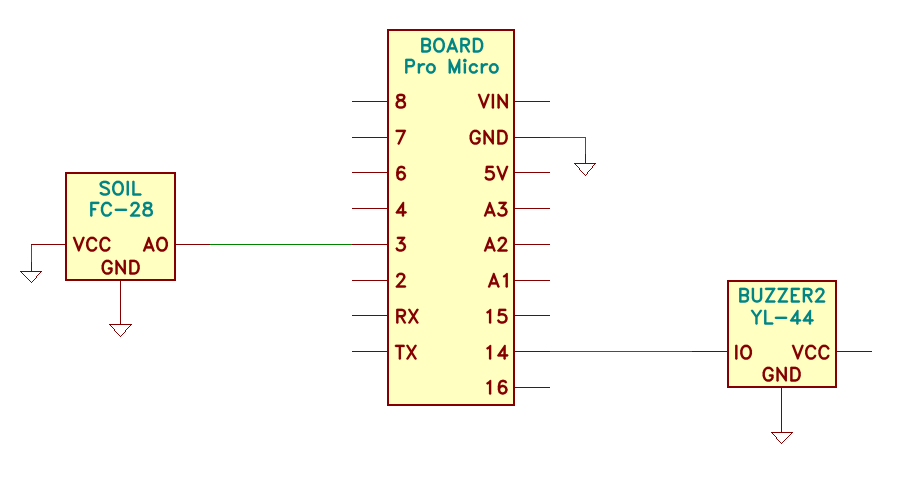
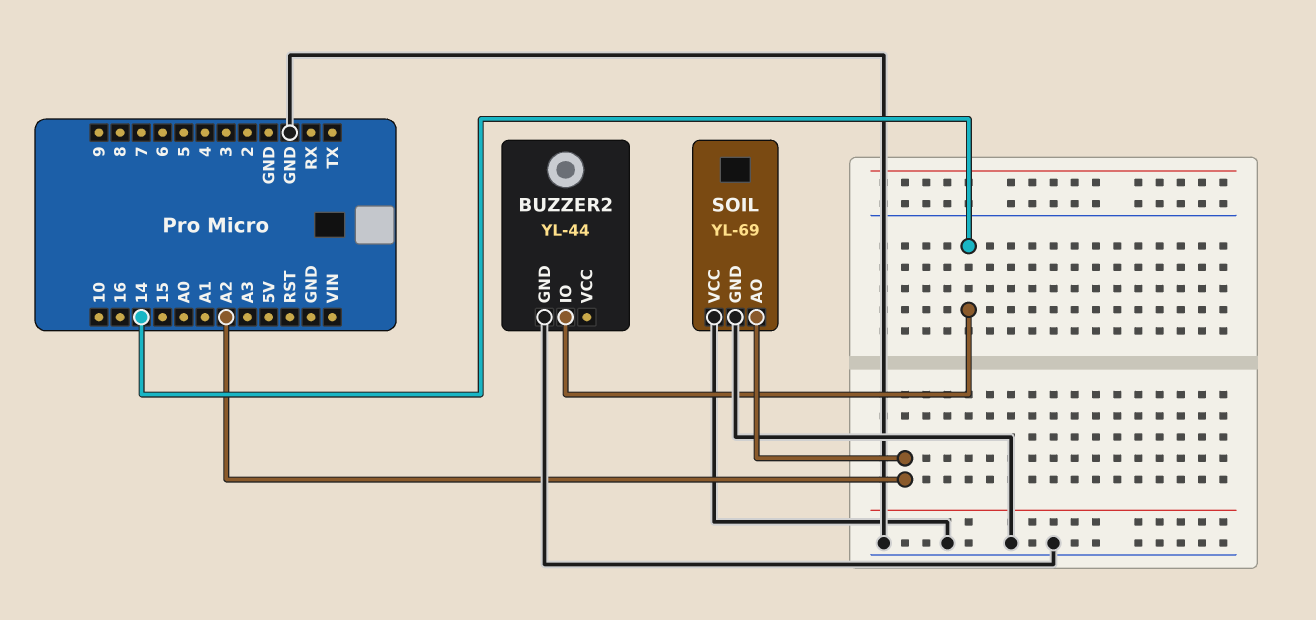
SOIL: FC-28 -> YL-69
SOIL pin AO: 3 -> A2

